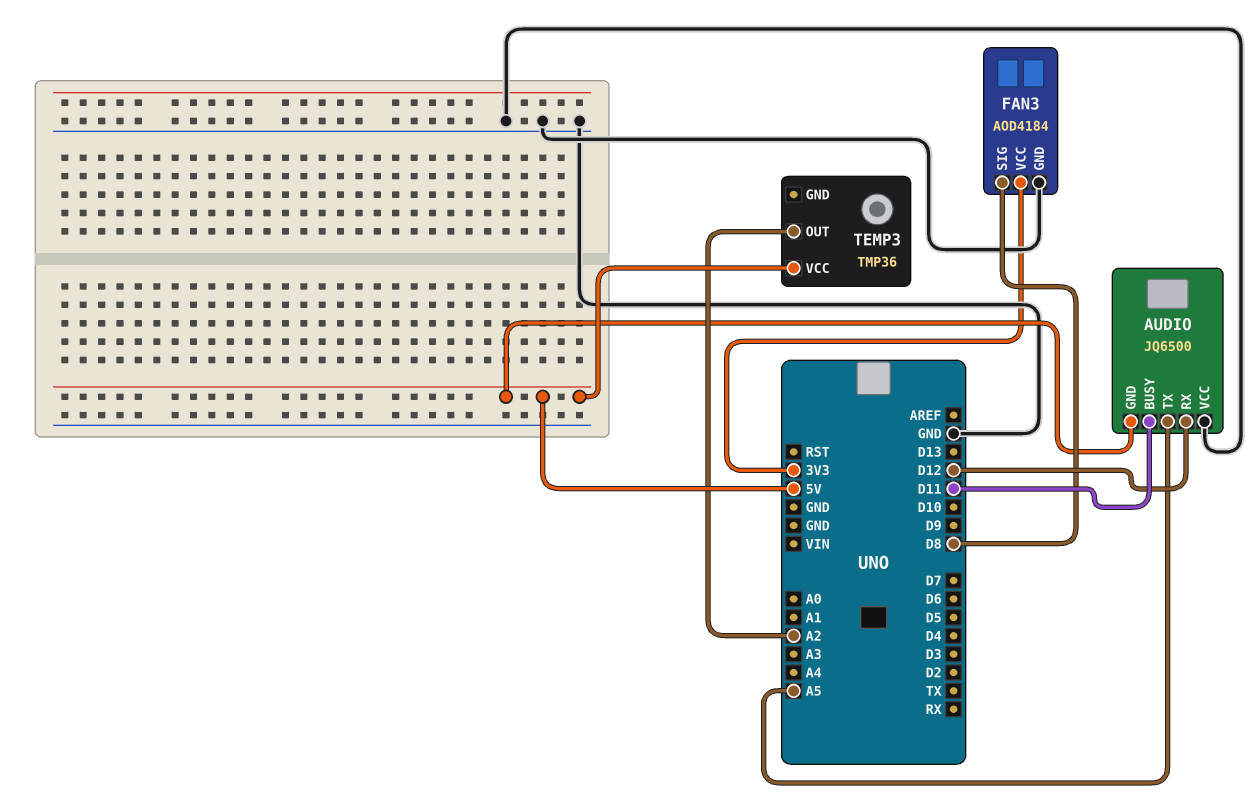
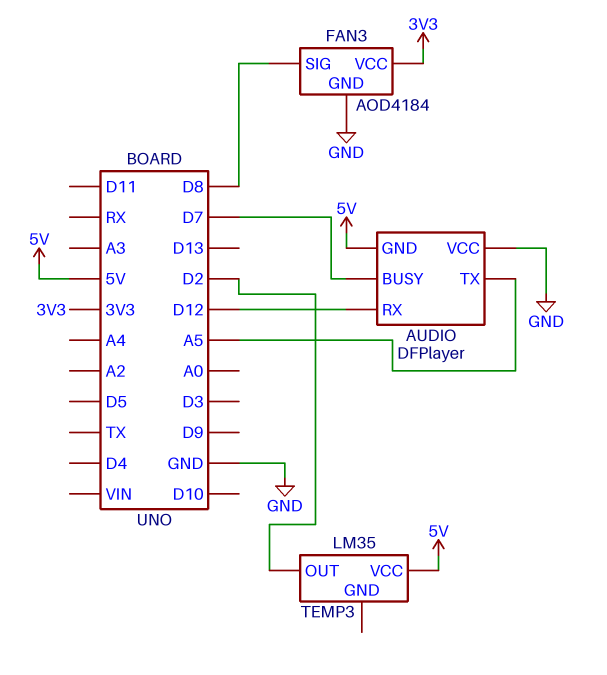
AUDIO: JQ6500 -> DFPlayer
AUDIO pin BUSY: D11 -> D7
TEMP3: TMP36 -> LM35
TEMP3 pin OUT: A2 -> D2

